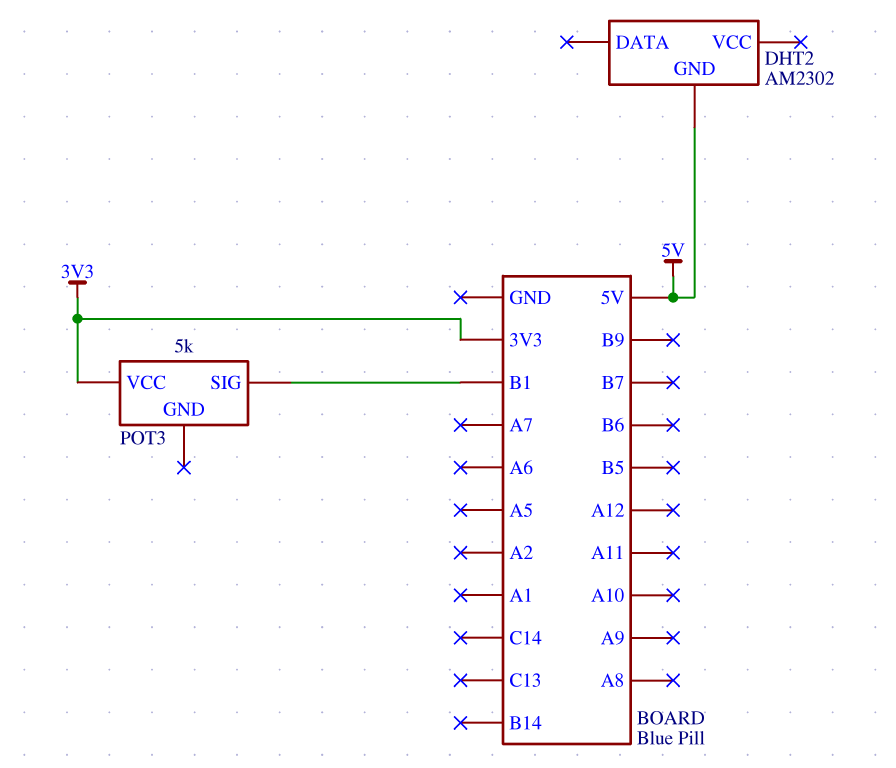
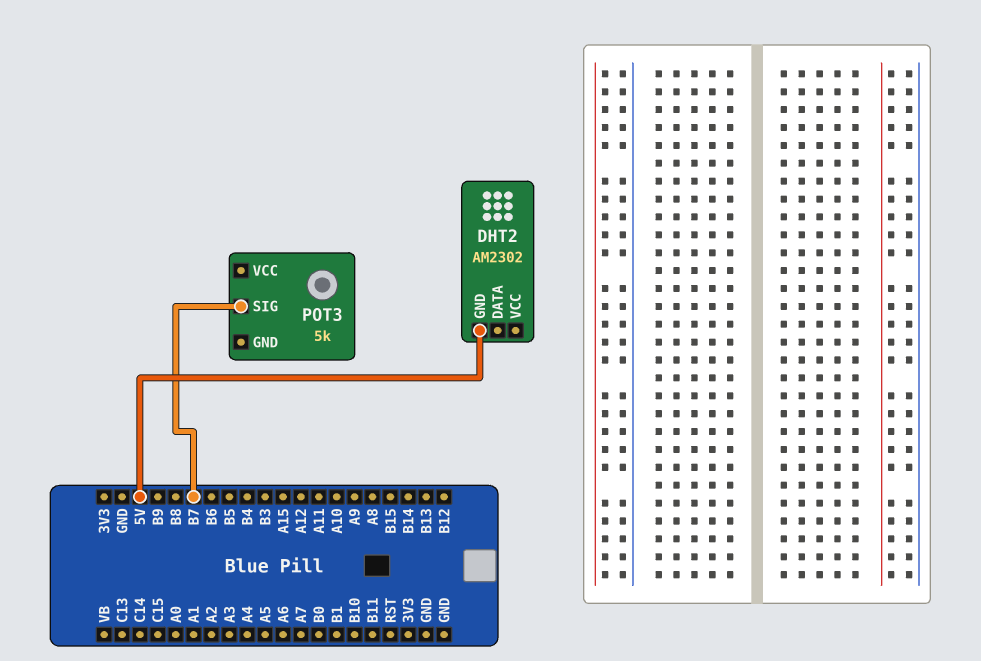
POT3 pin SIG: B1 -> B7
POT3 pin VCC: 3V3 -> none

